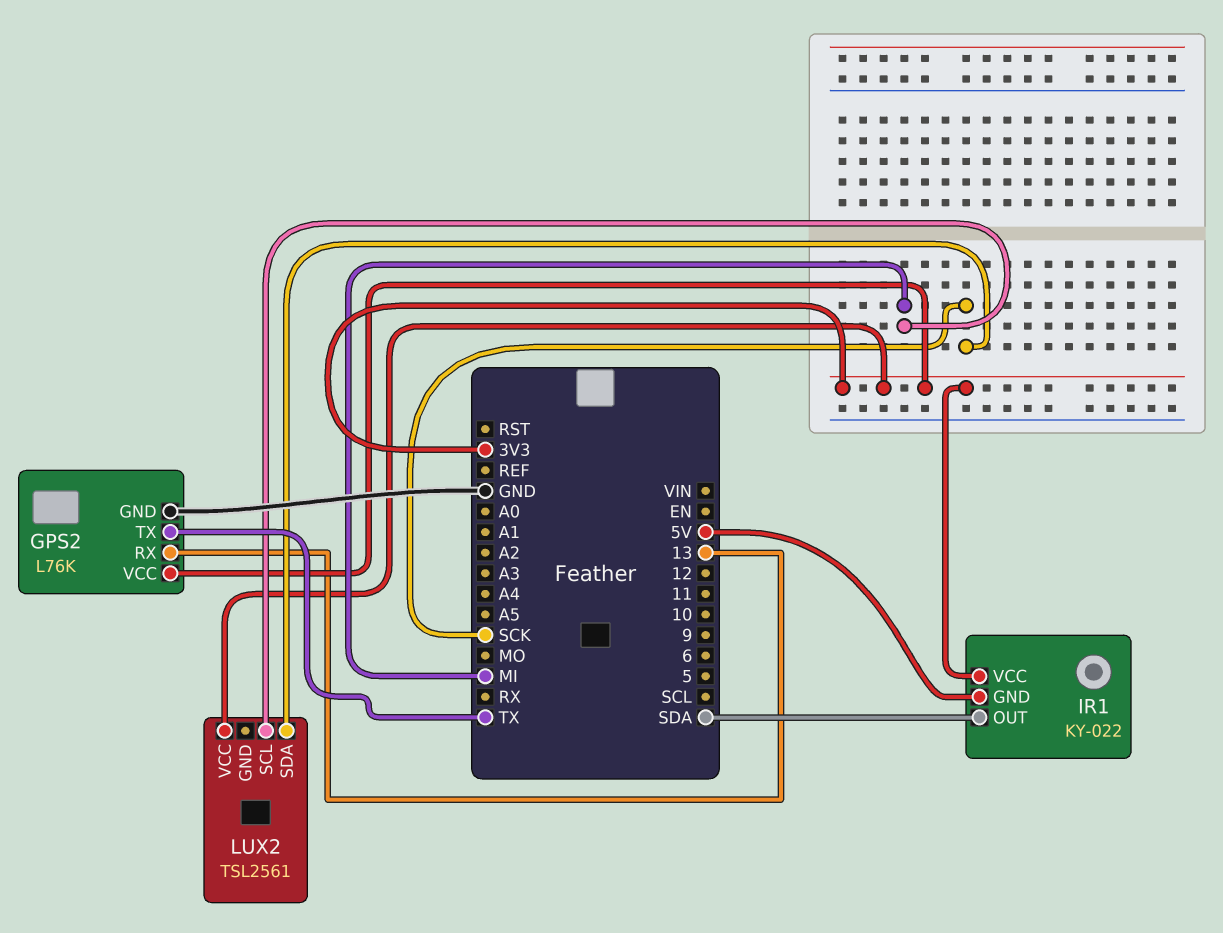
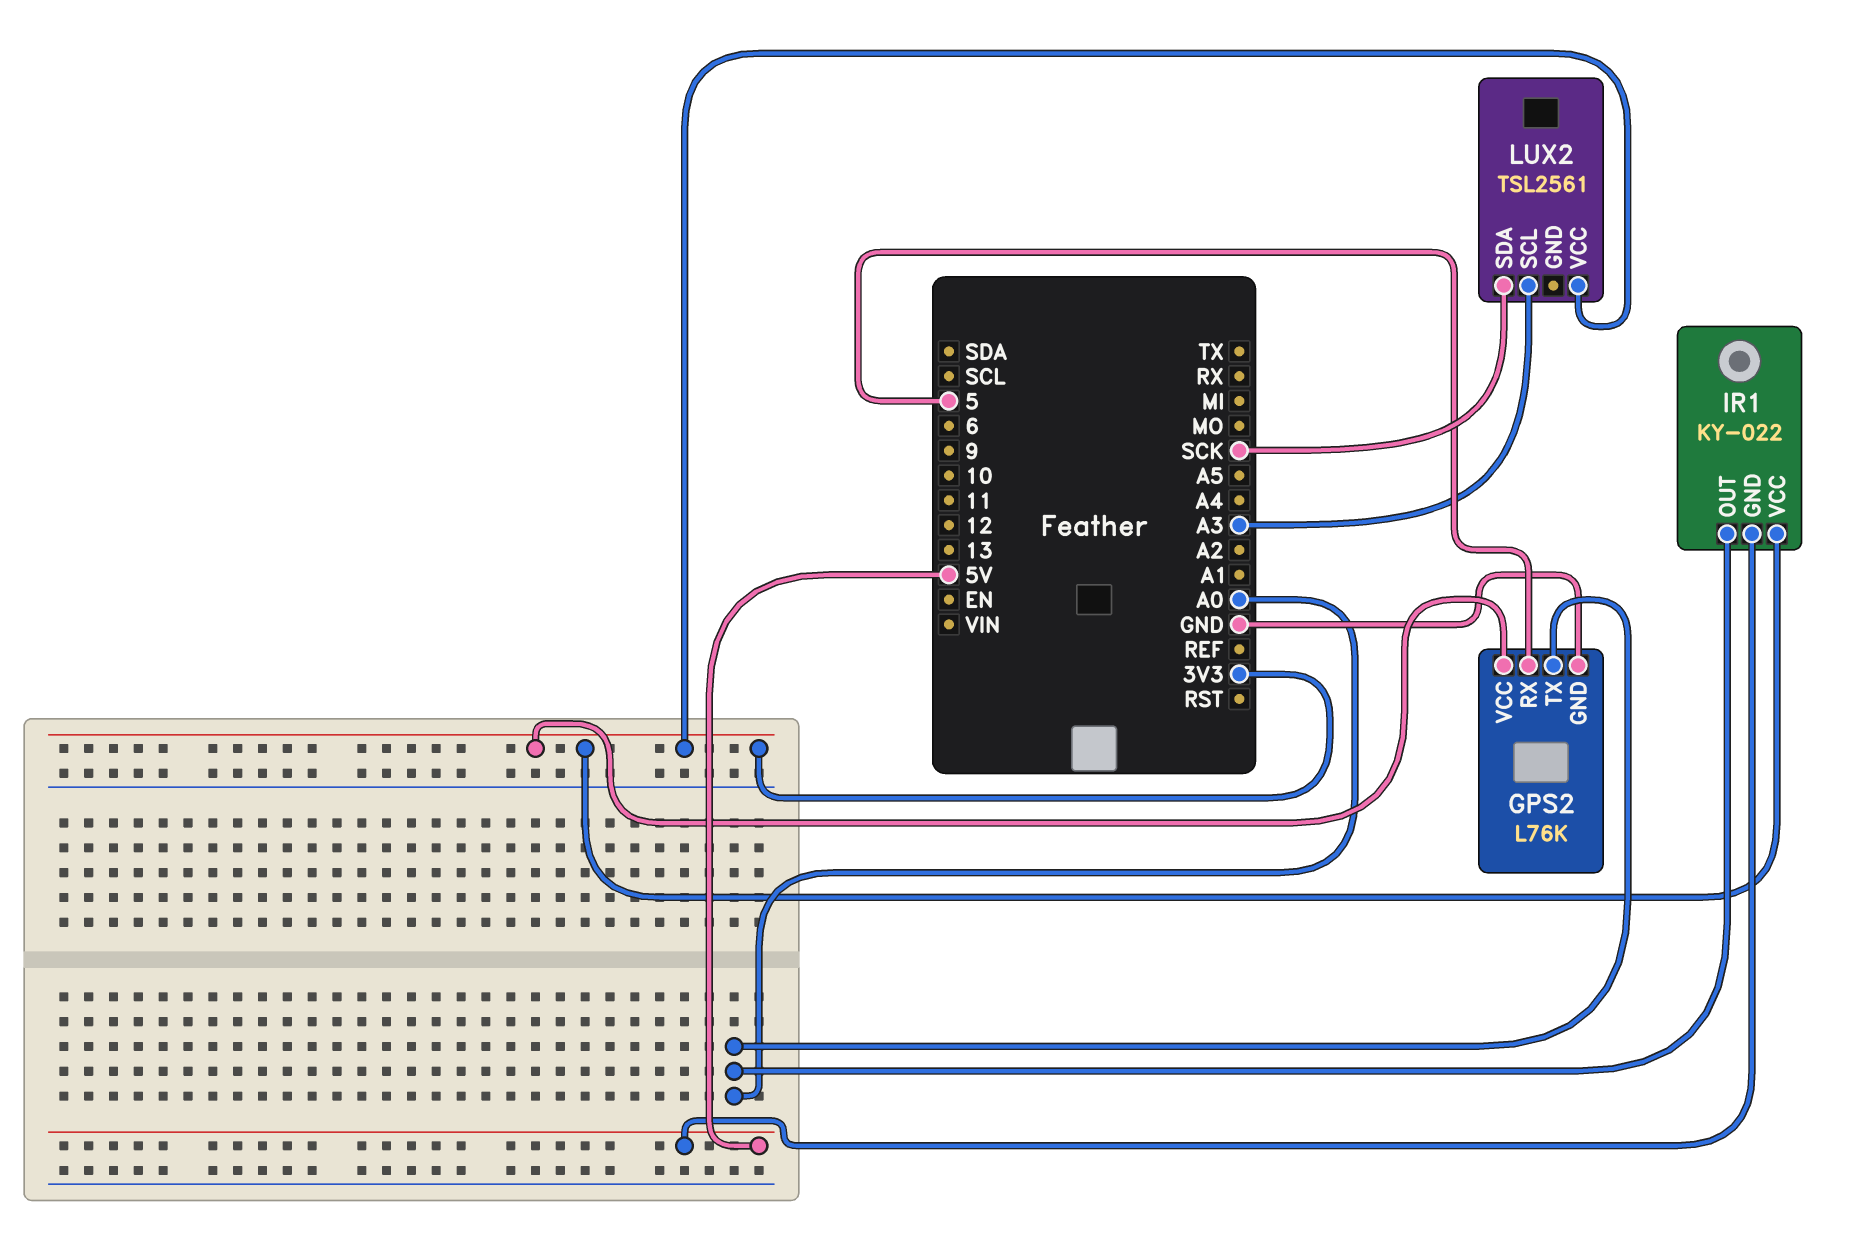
GPS2 pin RX: 13 -> 5
GPS2 pin TX: TX -> A0
IR1 pin OUT: SDA -> A0
LUX2 pin SCL: MI -> A3

